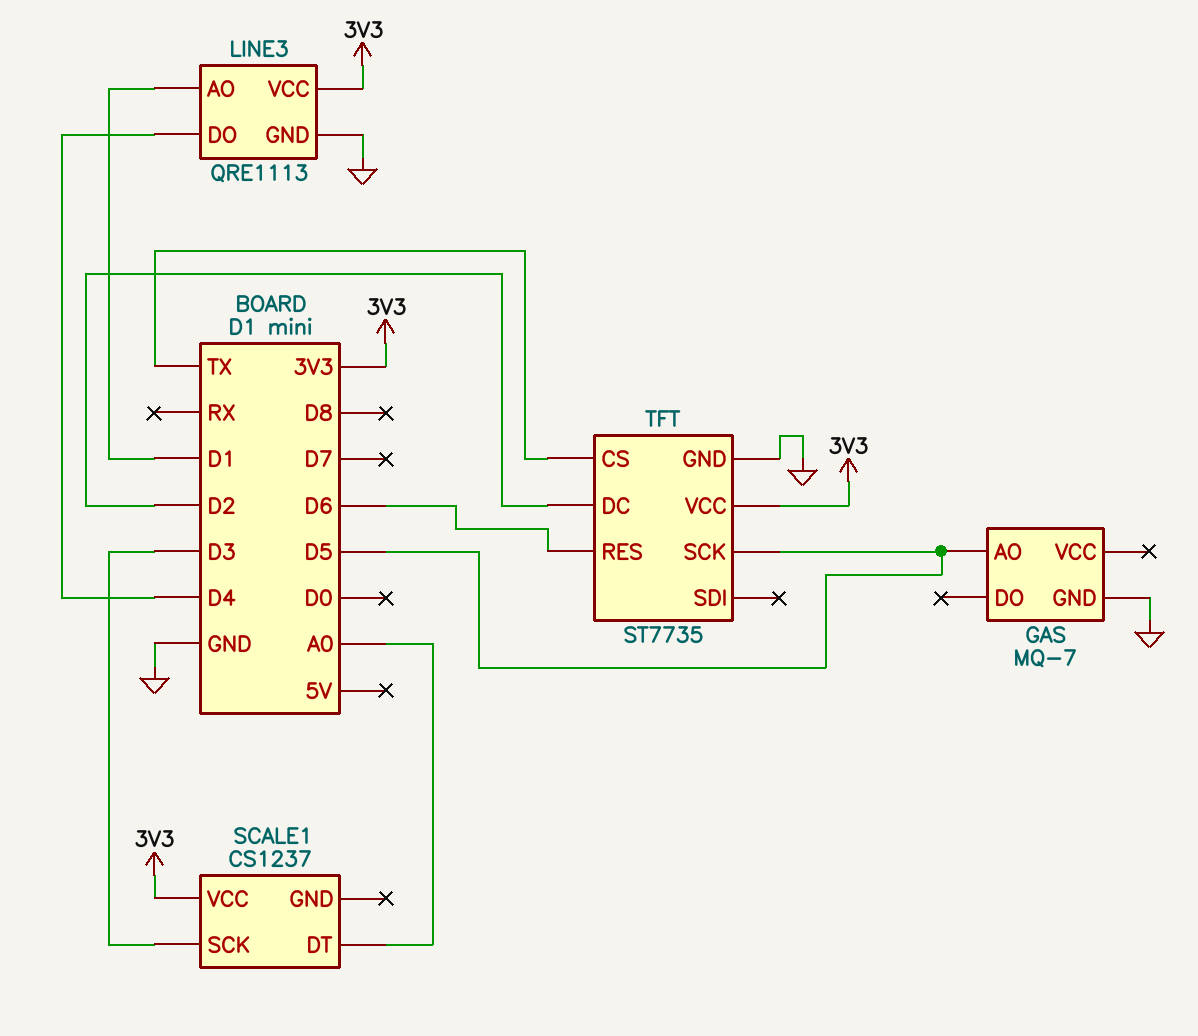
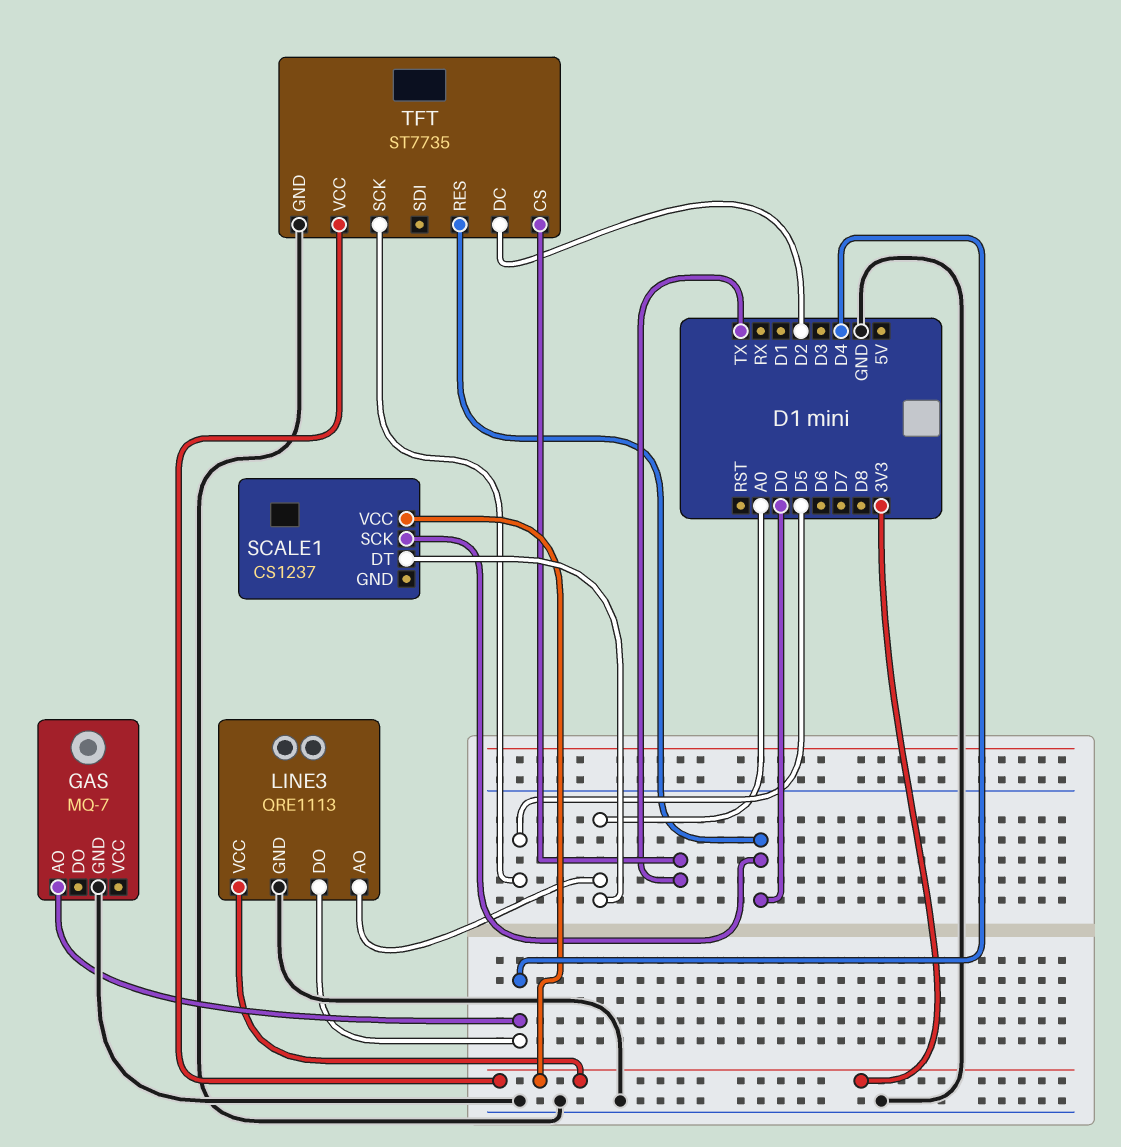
GAS pin AO: D5 -> D4
LINE3 pin AO: D1 -> A0
SCALE1 pin SCK: D3 -> D0
TFT pin RES: D6 -> D0

